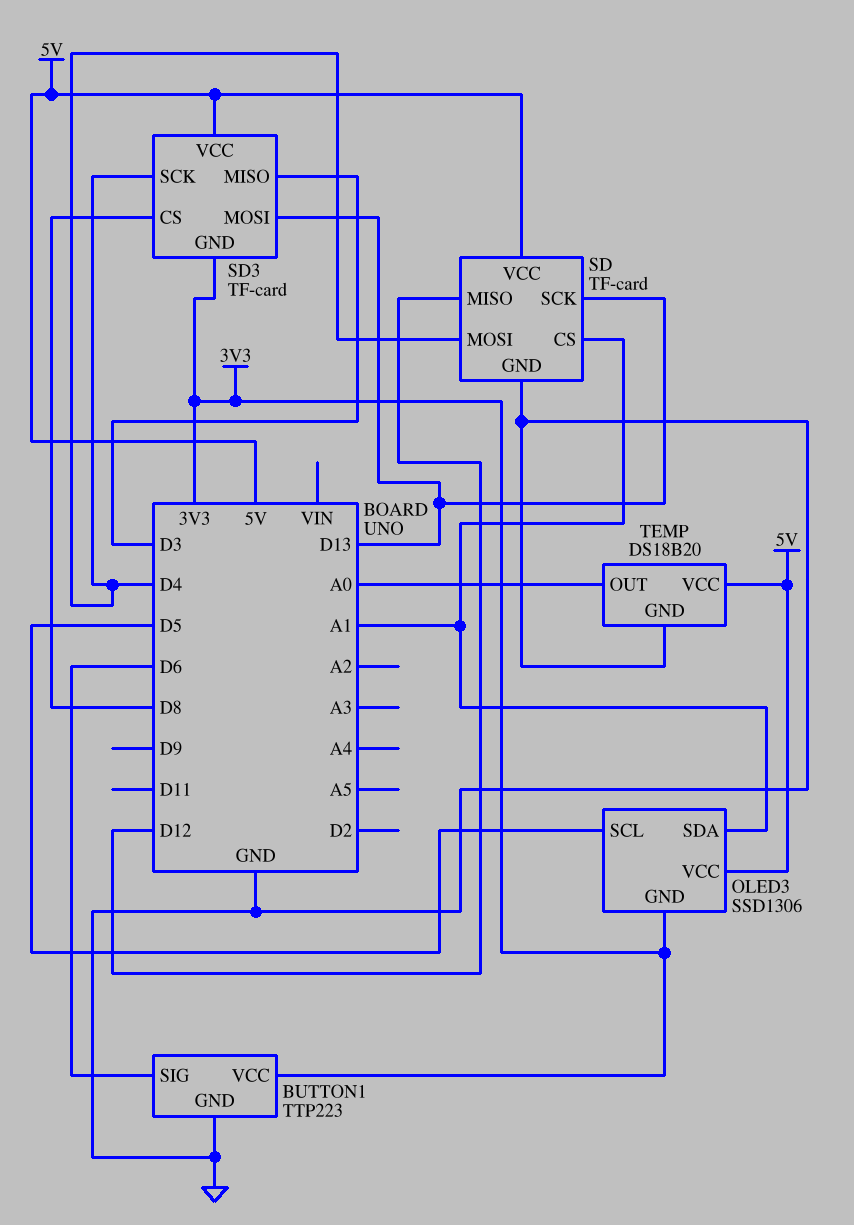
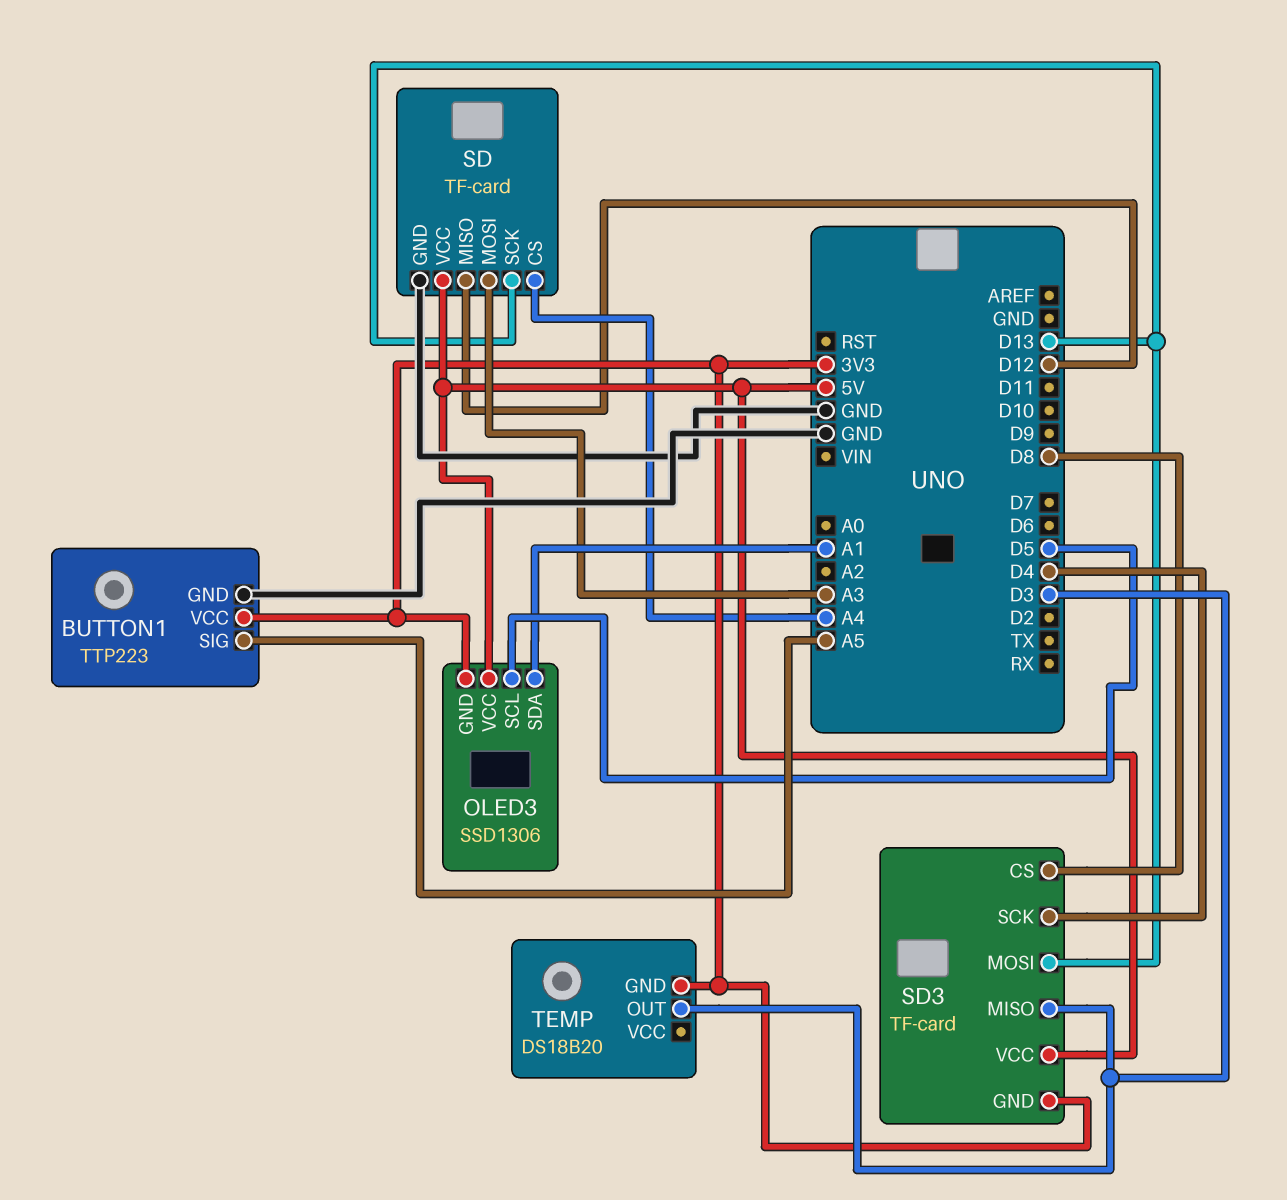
BUTTON1 pin SIG: D6 -> A5
SD pin CS: A1 -> A4
SD pin MOSI: D4 -> A3
TEMP pin GND: GND -> 3V3
TEMP pin OUT: A0 -> D3
TEMP pin VCC: 5V -> none

